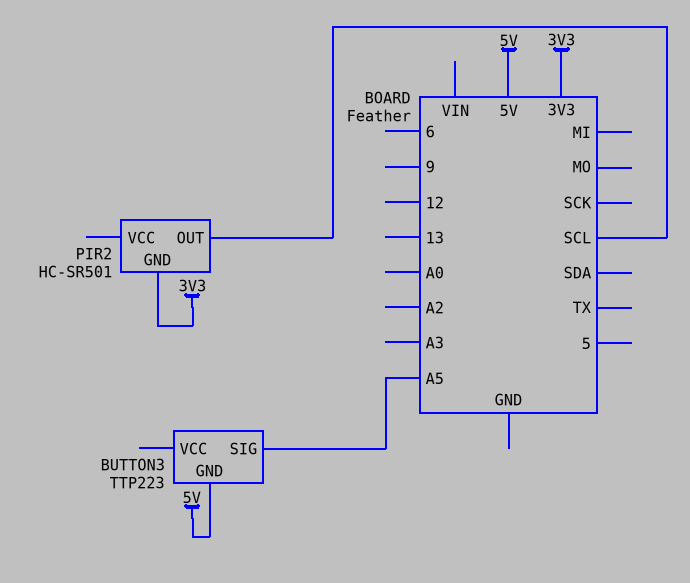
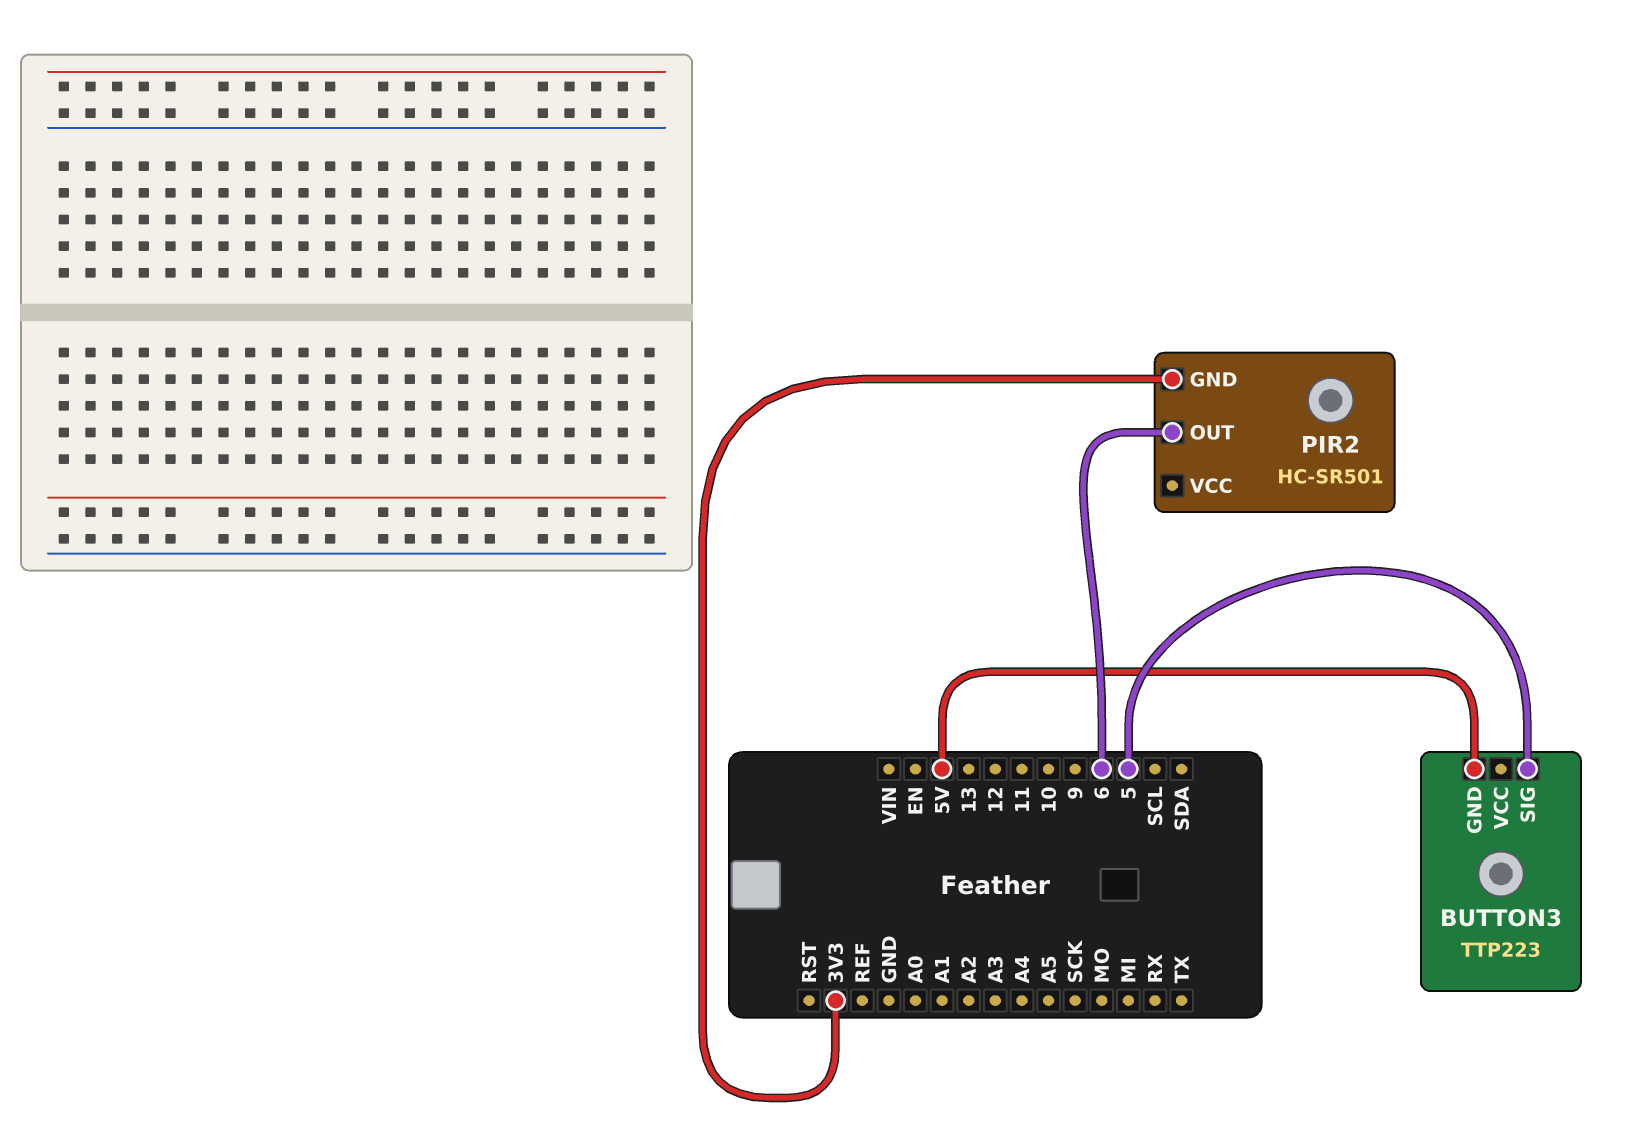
BUTTON3 pin SIG: A5 -> 5
PIR2 pin OUT: SCL -> 6

